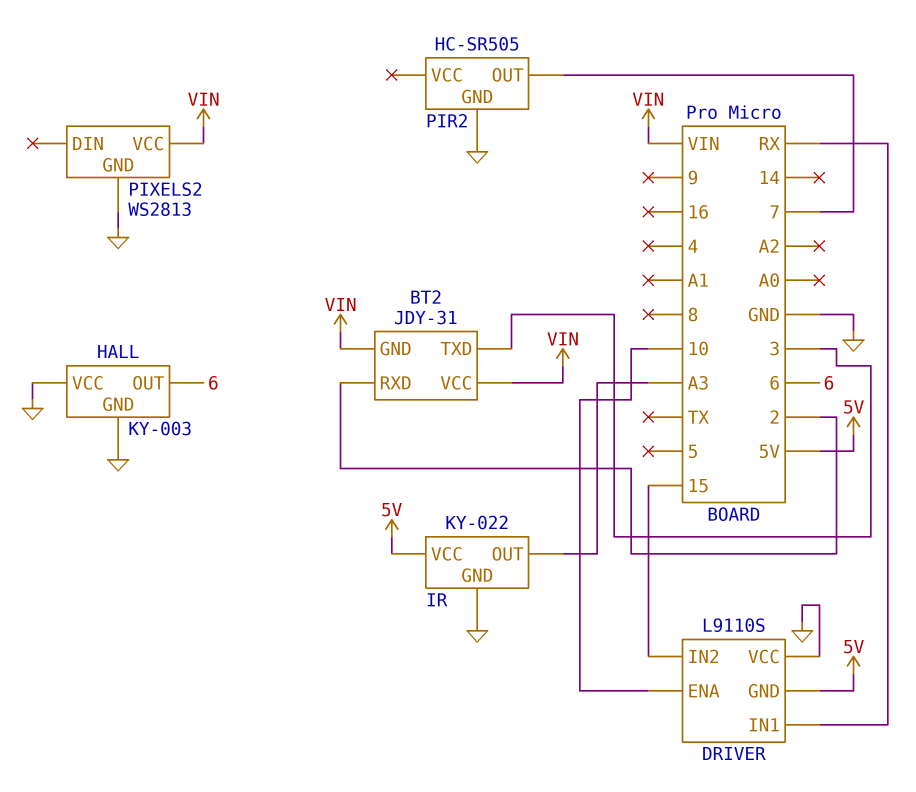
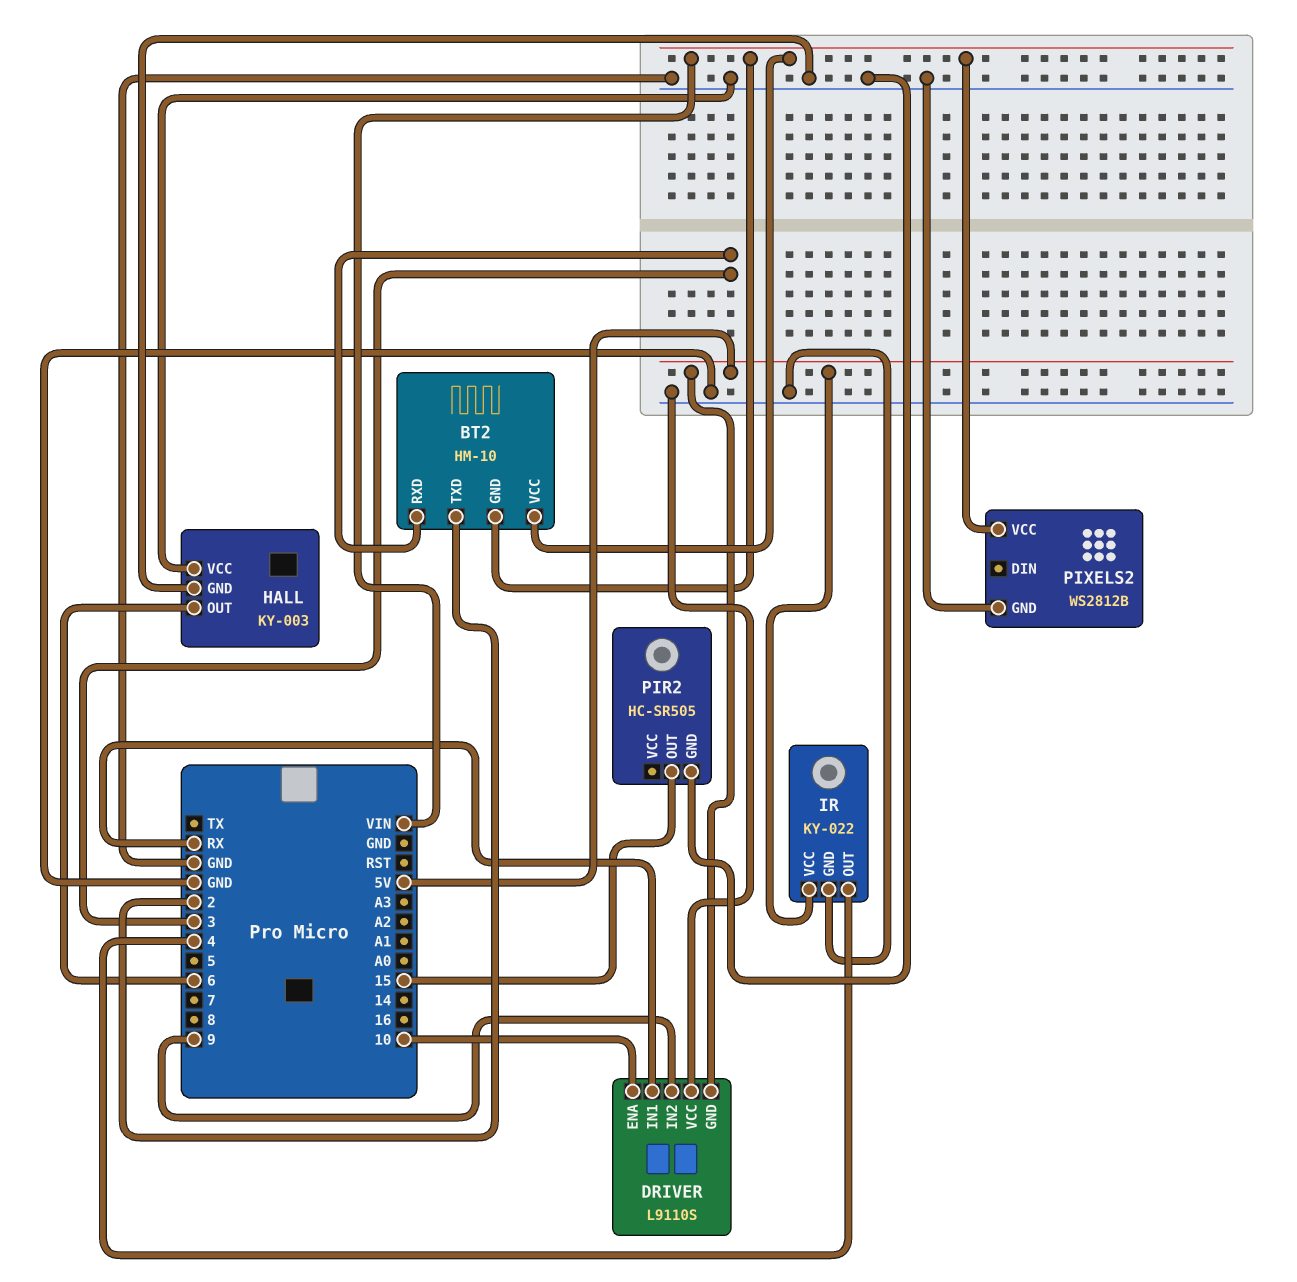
BT2: JDY-31 -> HM-10
BT2 pin RXD: 2 -> 3
BT2 pin TXD: 3 -> 2
DRIVER pin IN2: 15 -> 9
IR pin OUT: A3 -> 4
PIR2 pin OUT: 7 -> 15
PIXELS2: WS2813 -> WS2812B

